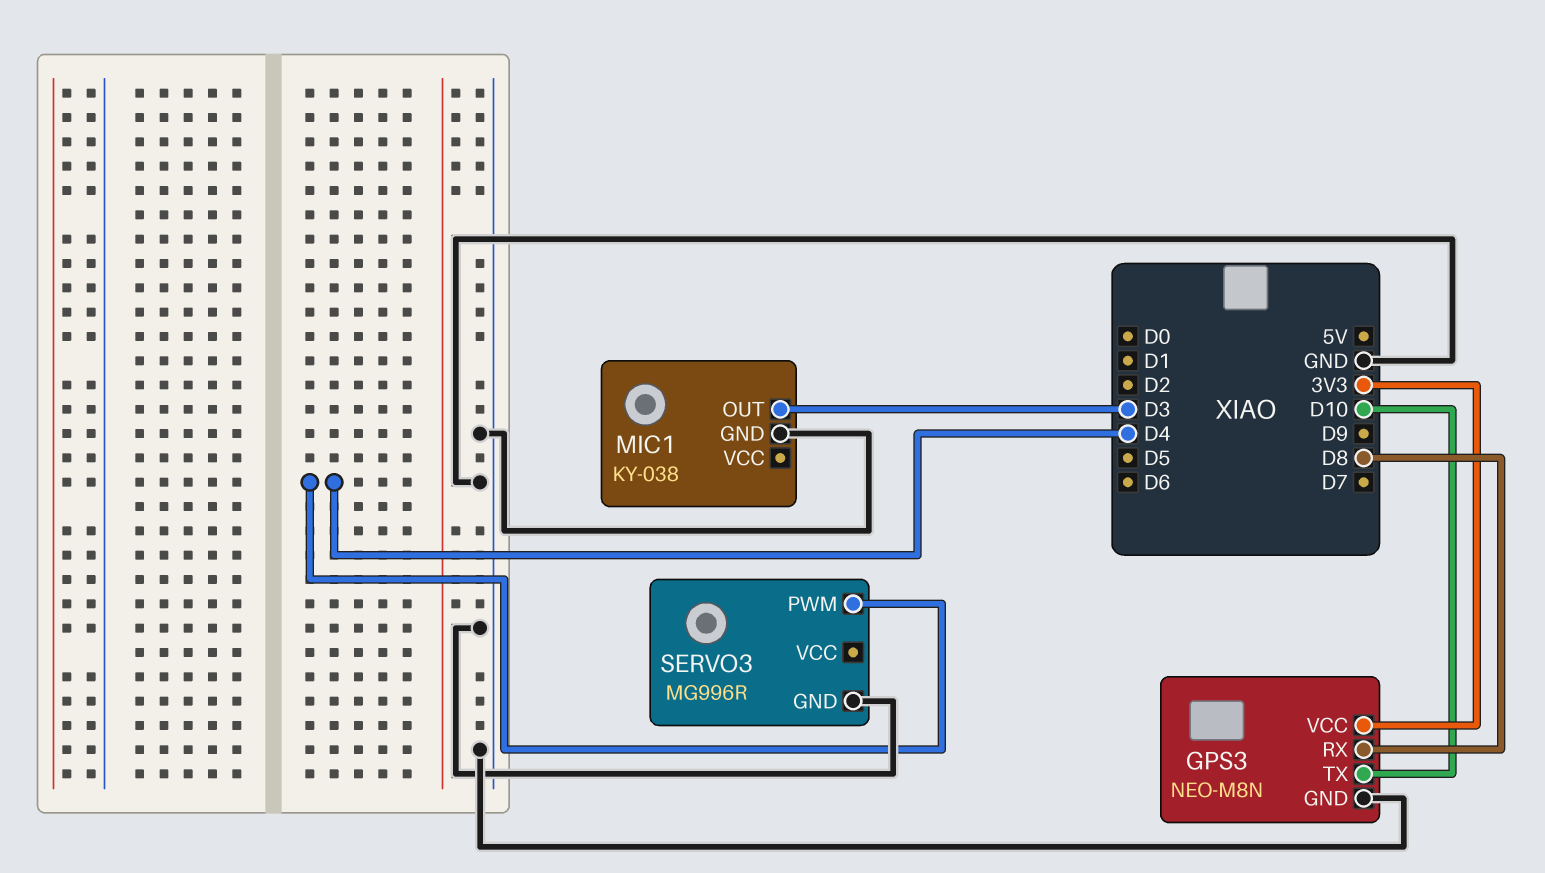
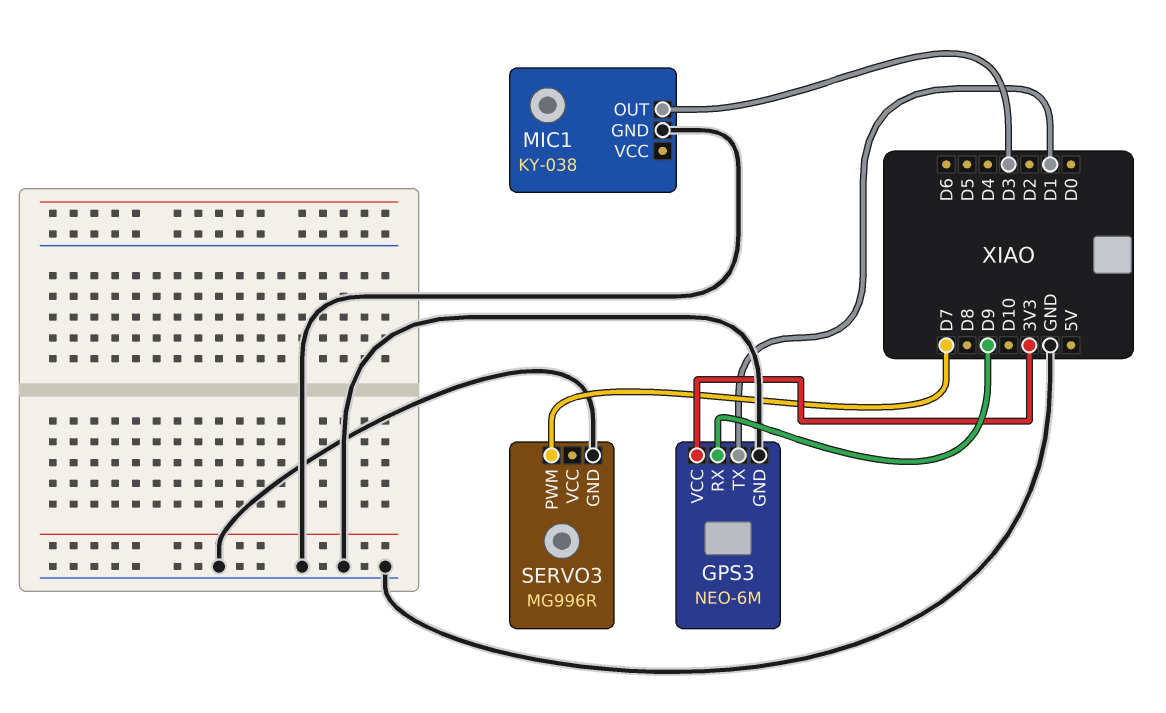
GPS3: NEO-M8N -> NEO-6M
GPS3 pin RX: D8 -> D9
GPS3 pin TX: D10 -> D1
SERVO3 pin PWM: D4 -> D7

